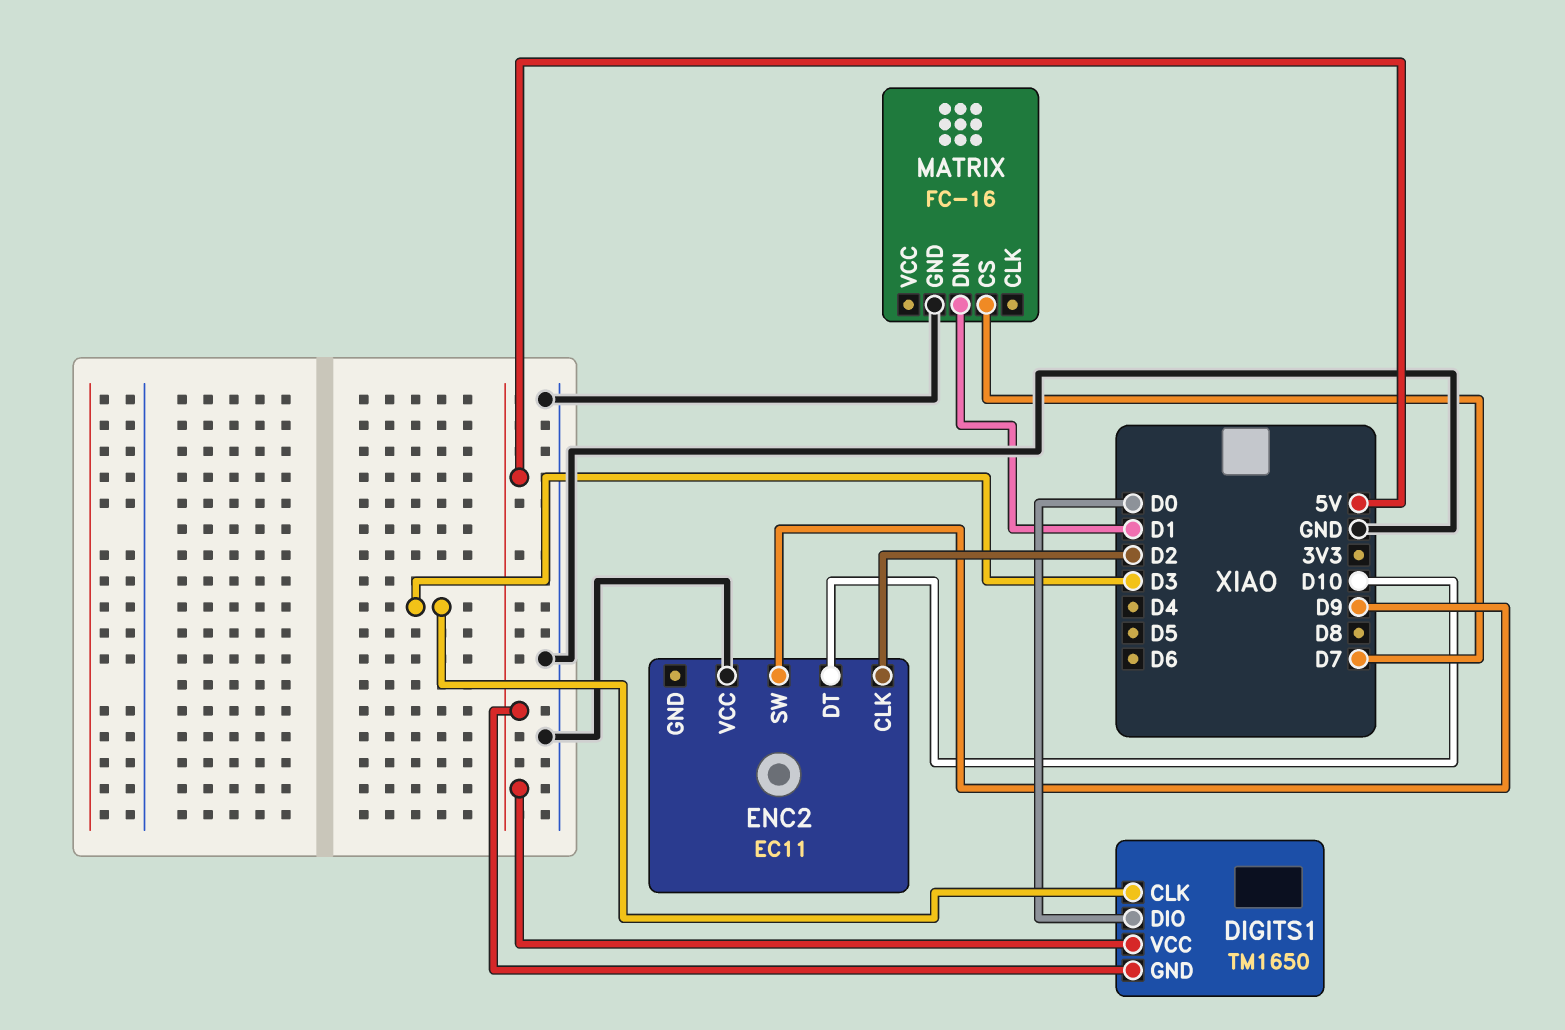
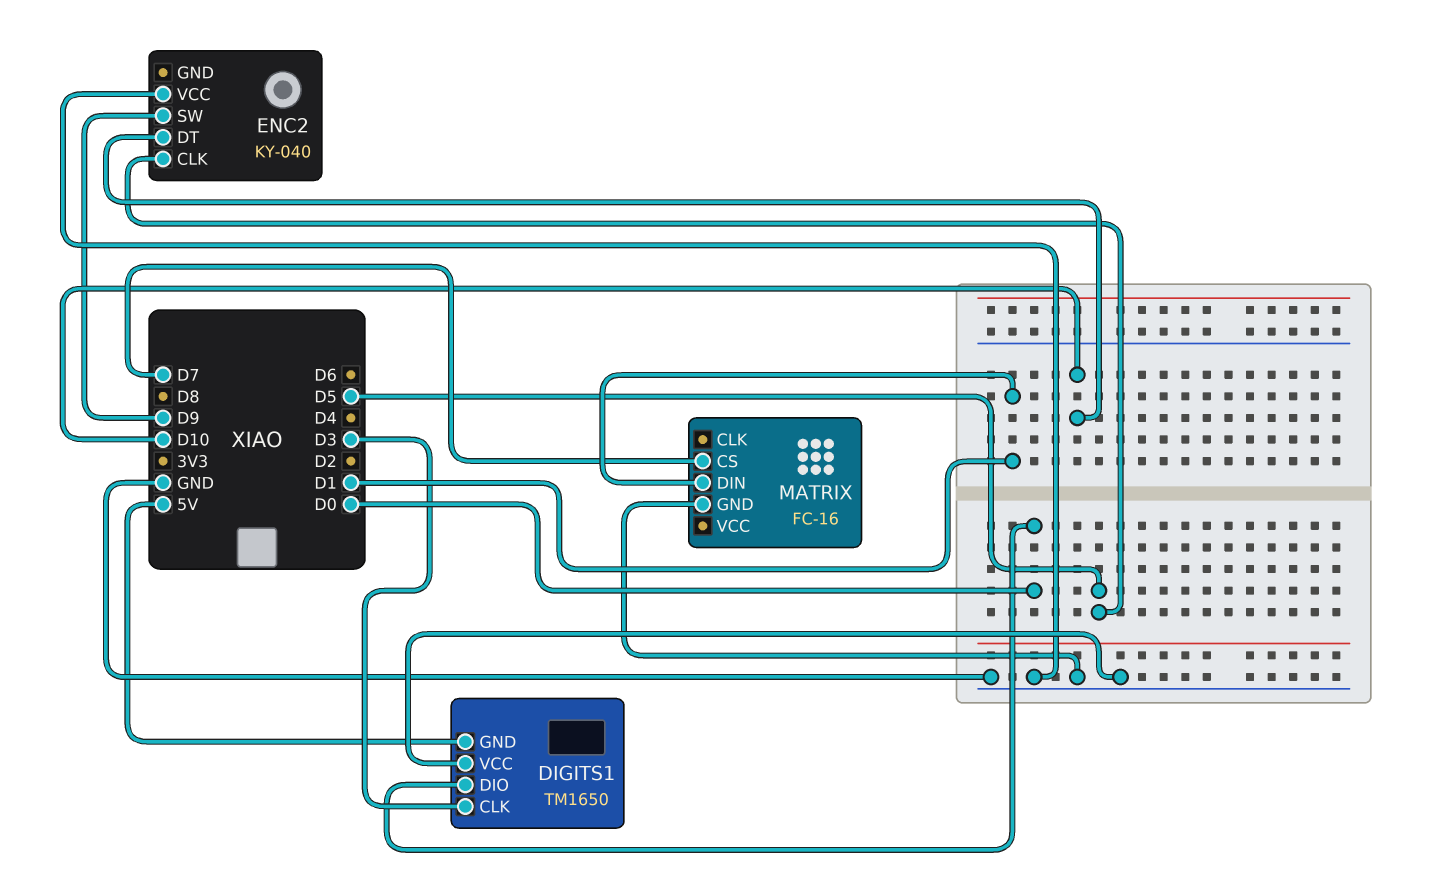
DIGITS1 pin VCC: 5V -> GND
ENC2: EC11 -> KY-040
ENC2 pin CLK: D2 -> D5

